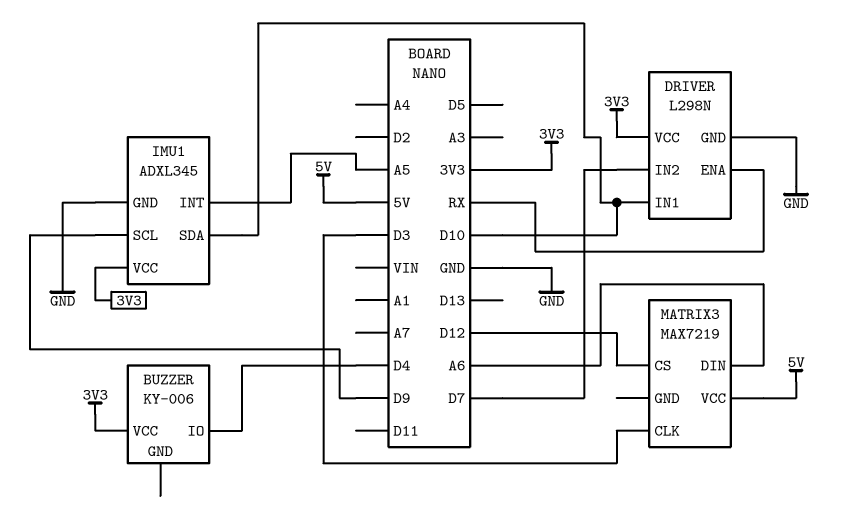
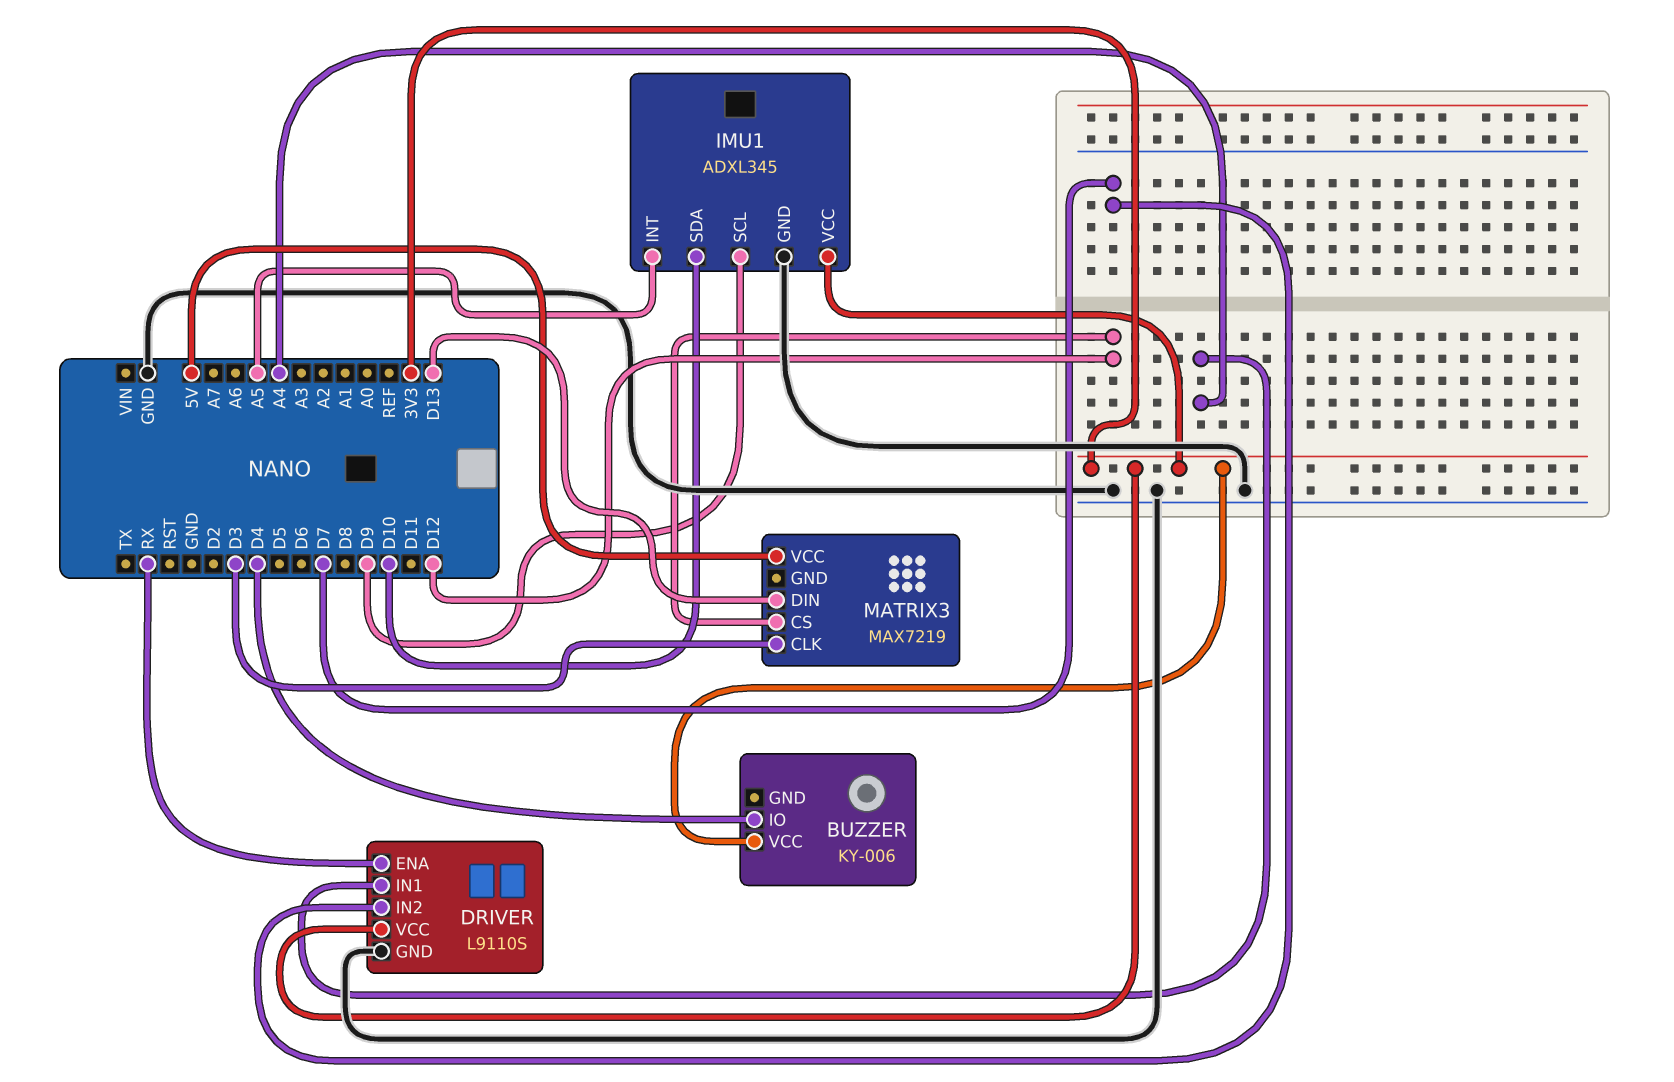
DRIVER: L298N -> L9110S
DRIVER pin IN1: D10 -> A4
MATRIX3 pin DIN: A6 -> D13

